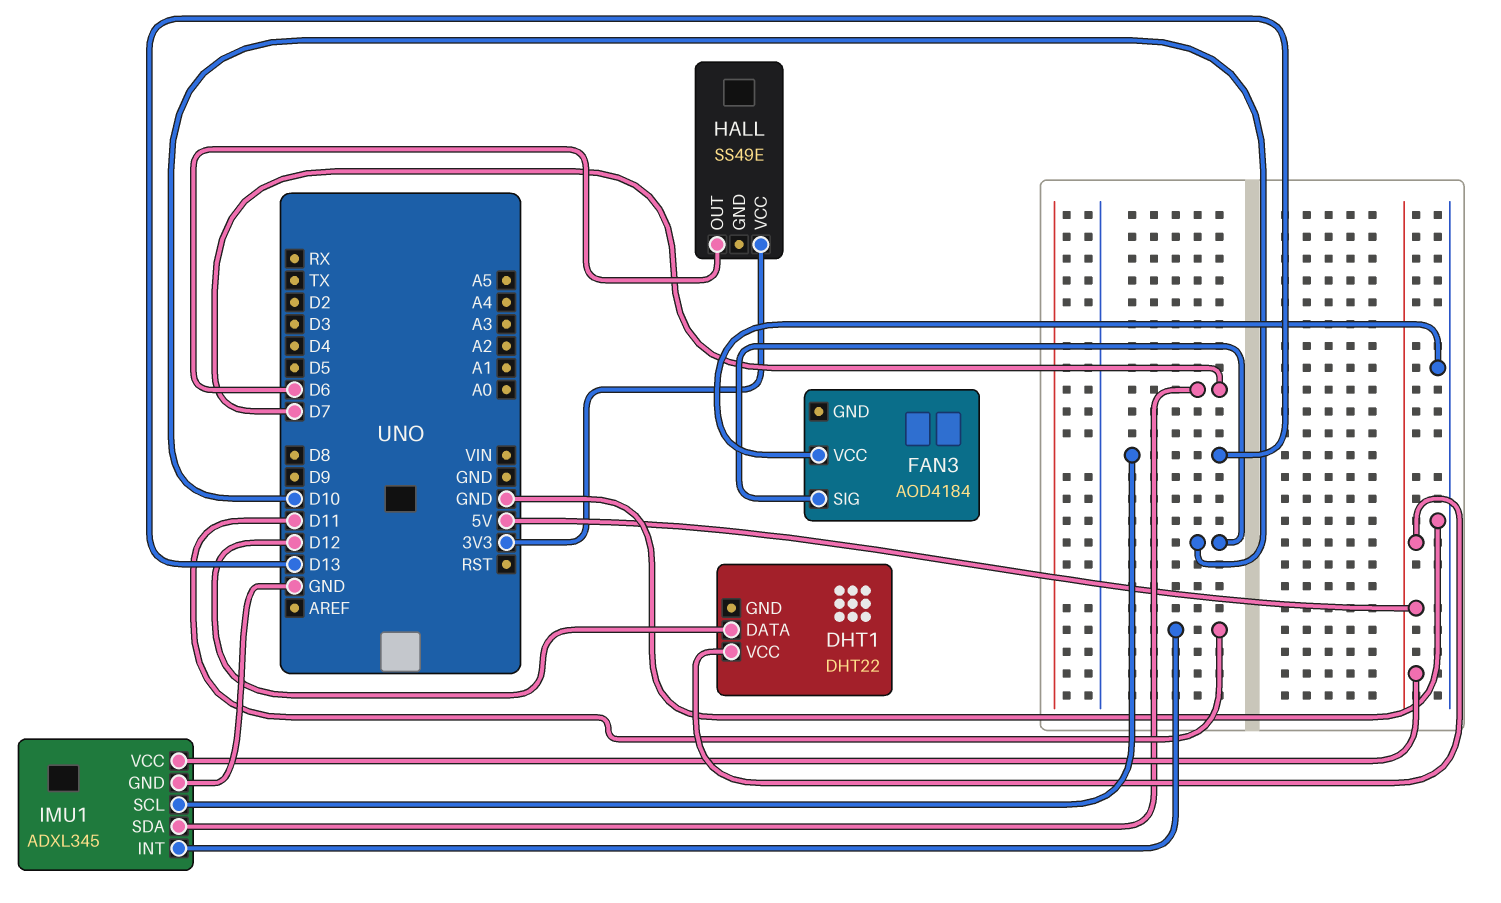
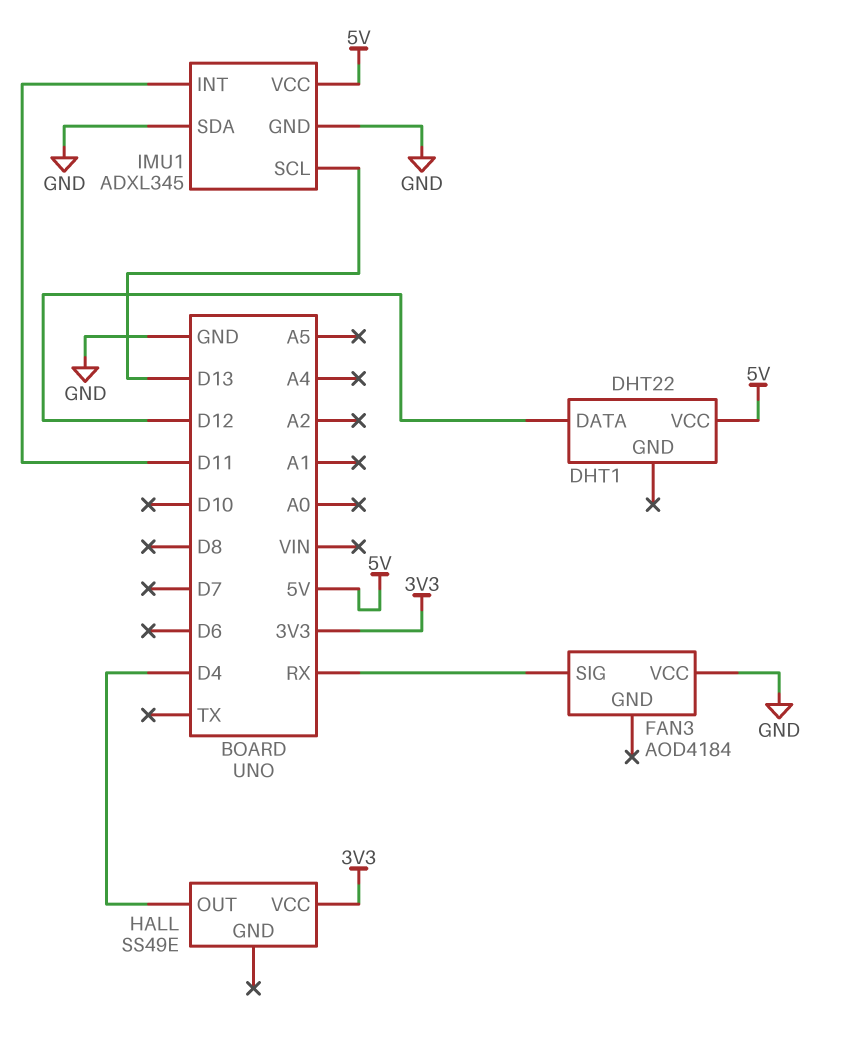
FAN3 pin SIG: D10 -> RX
HALL pin OUT: D6 -> D4
IMU1 pin SDA: D7 -> GND

